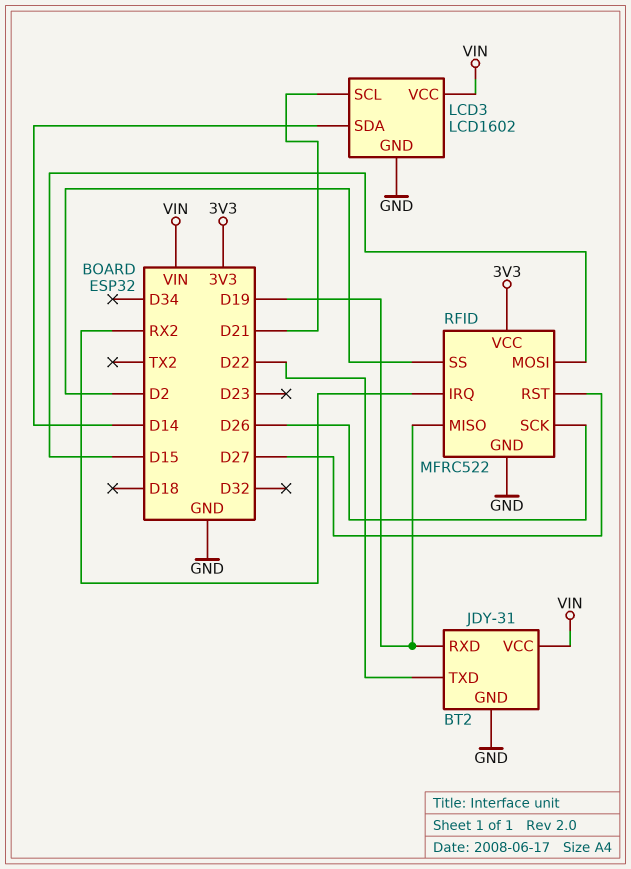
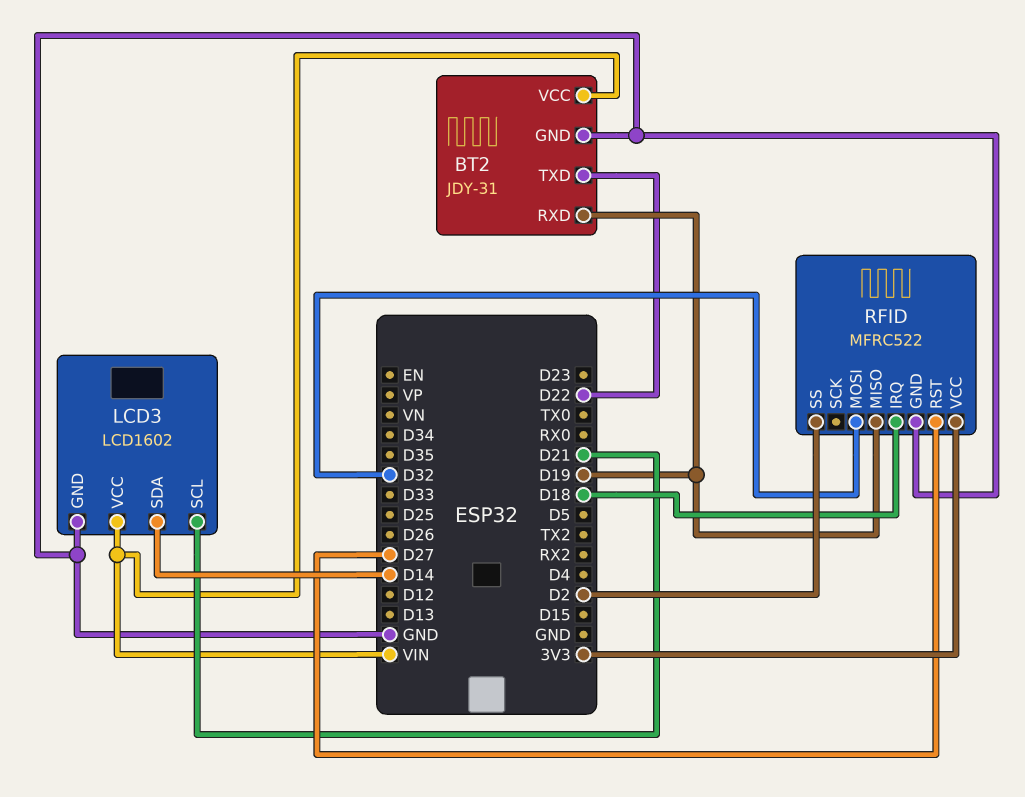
RFID pin IRQ: RX2 -> D18
RFID pin MOSI: D15 -> D32
RFID pin SCK: D26 -> none

